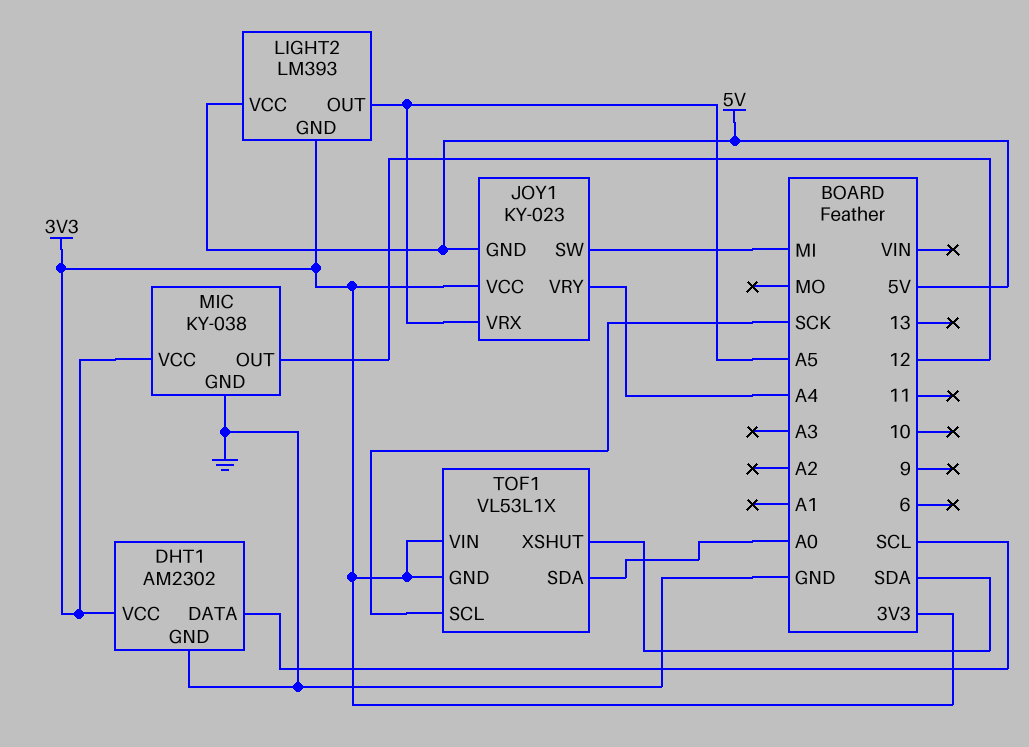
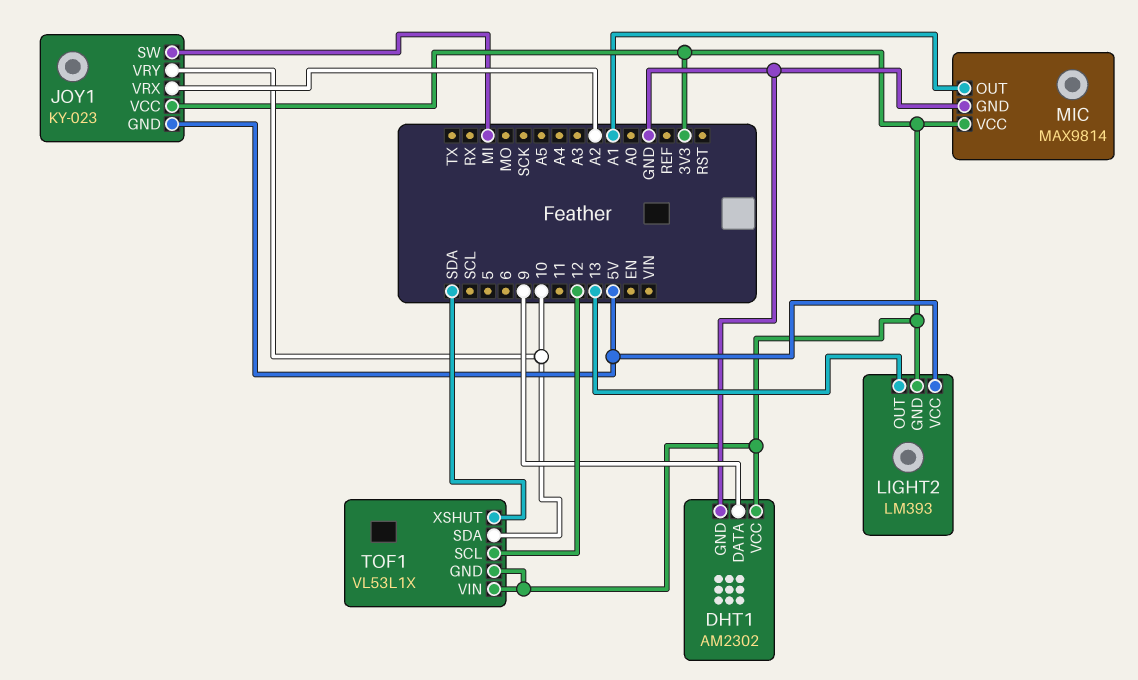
DHT1 pin DATA: SCL -> 9
JOY1 pin VRX: A5 -> A2
JOY1 pin VRY: A4 -> 10
LIGHT2 pin OUT: A5 -> 13
MIC: KY-038 -> MAX9814
MIC pin OUT: 12 -> A1
TOF1 pin SCL: SCK -> 12
TOF1 pin SDA: A0 -> 10

